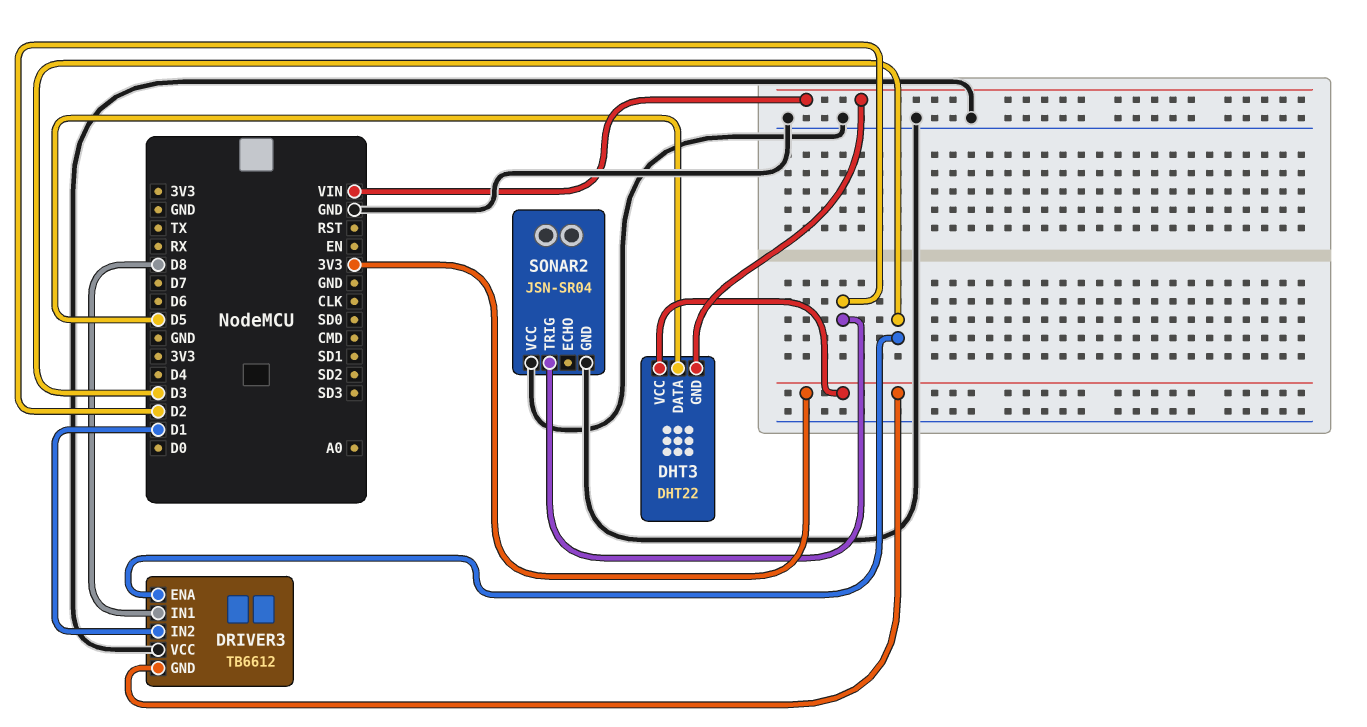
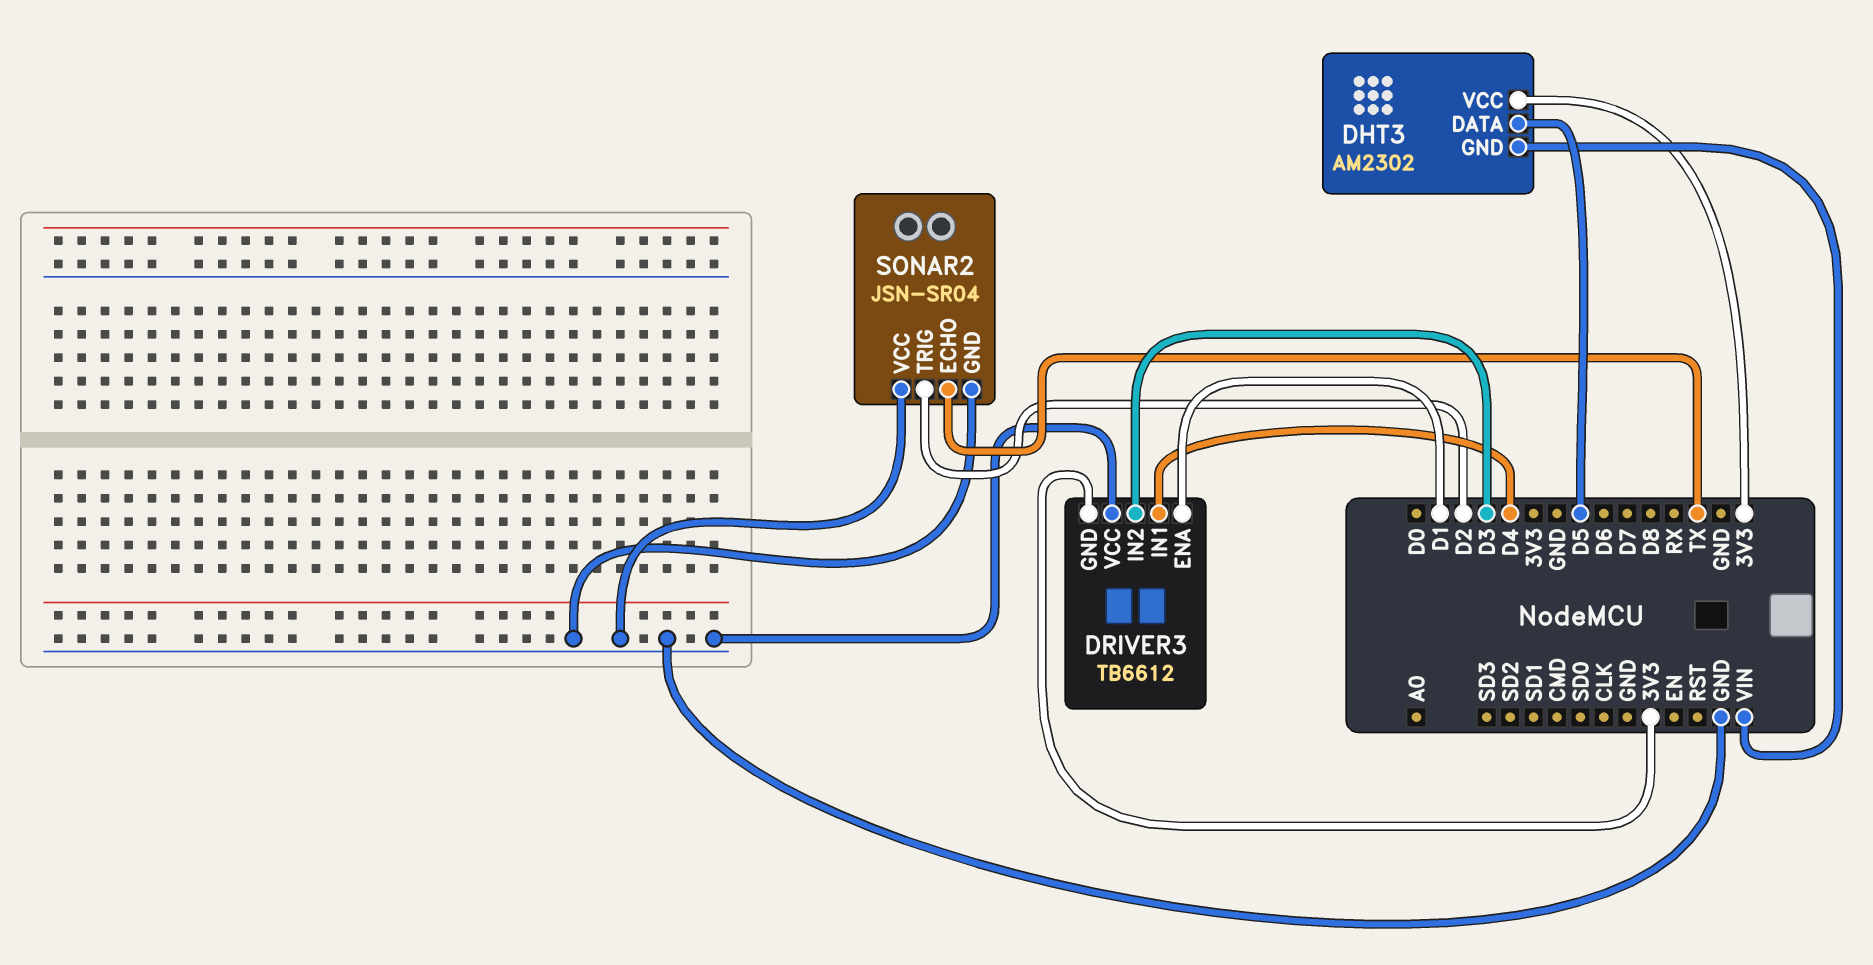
DHT3: DHT22 -> AM2302
DRIVER3 pin ENA: D3 -> D1
DRIVER3 pin IN1: D8 -> D4
DRIVER3 pin IN2: D1 -> D3
SONAR2 pin ECHO: none -> TX

